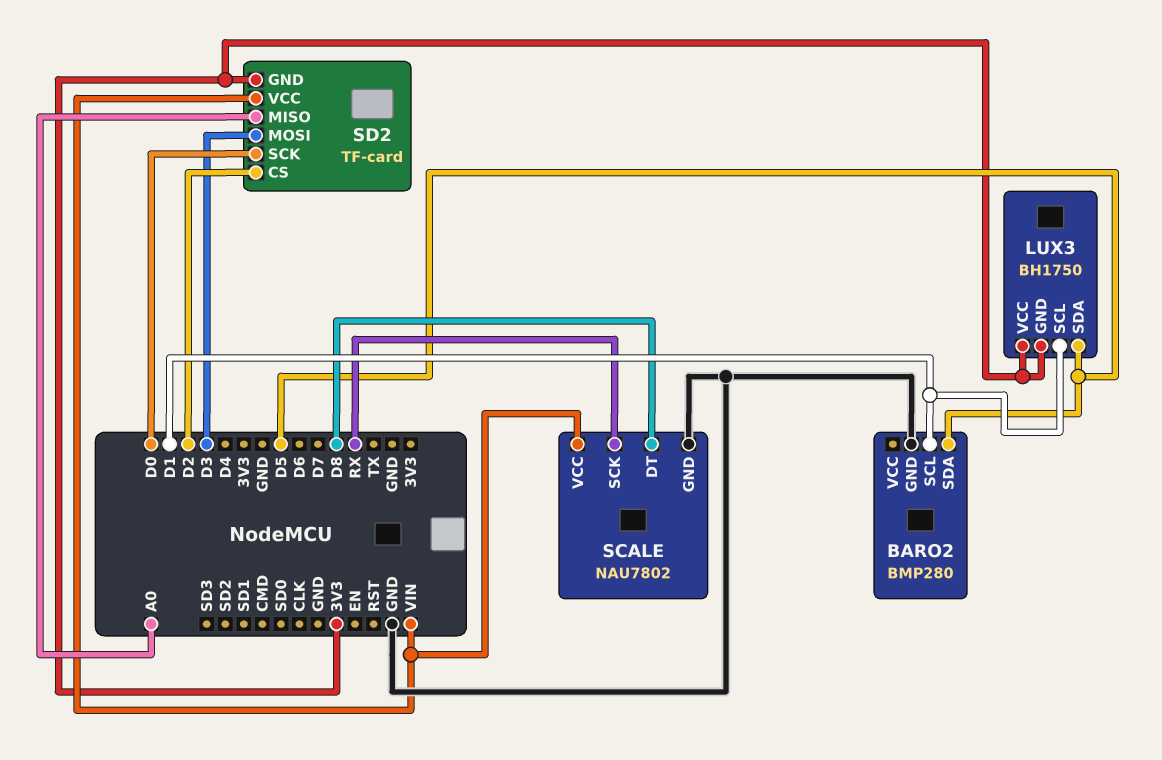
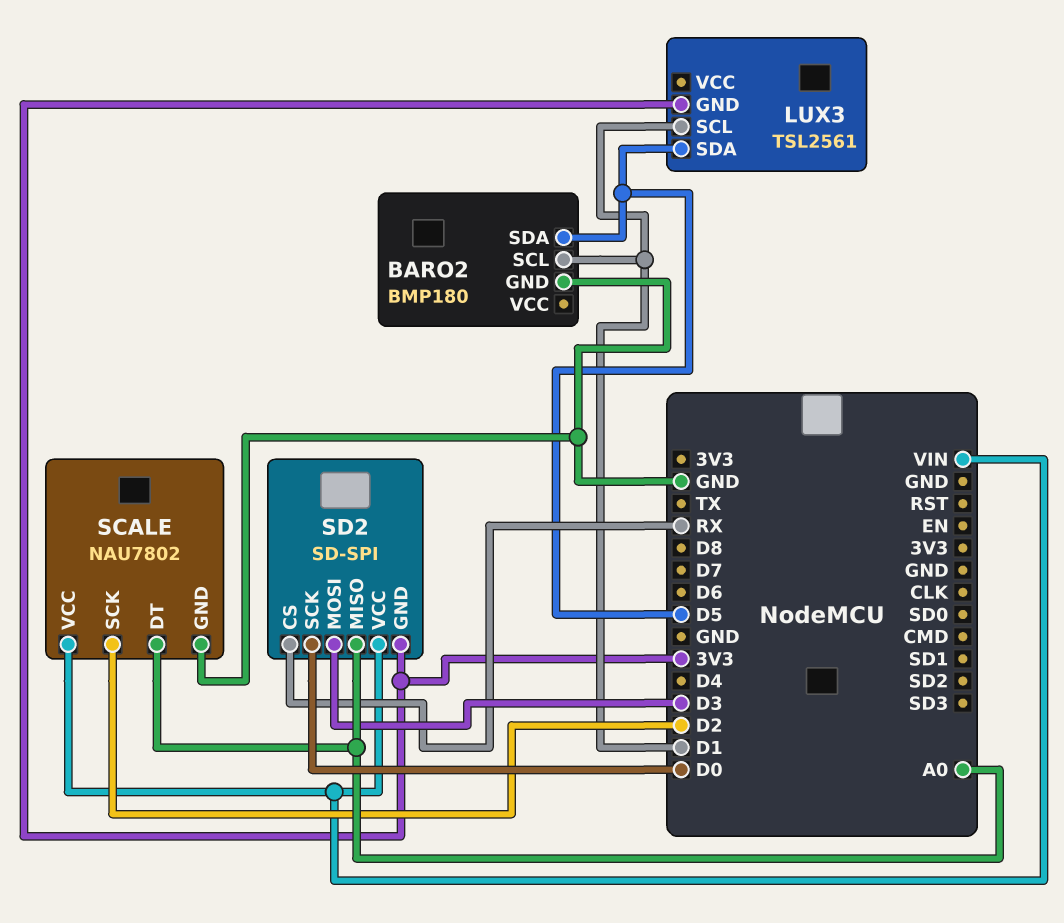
BARO2: BMP280 -> BMP180
LUX3: BH1750 -> TSL2561
LUX3 pin VCC: 3V3 -> none
SCALE pin DT: D8 -> A0
SCALE pin SCK: RX -> D2
SD2: TF-card -> SD-SPI
SD2 pin CS: D2 -> RX

